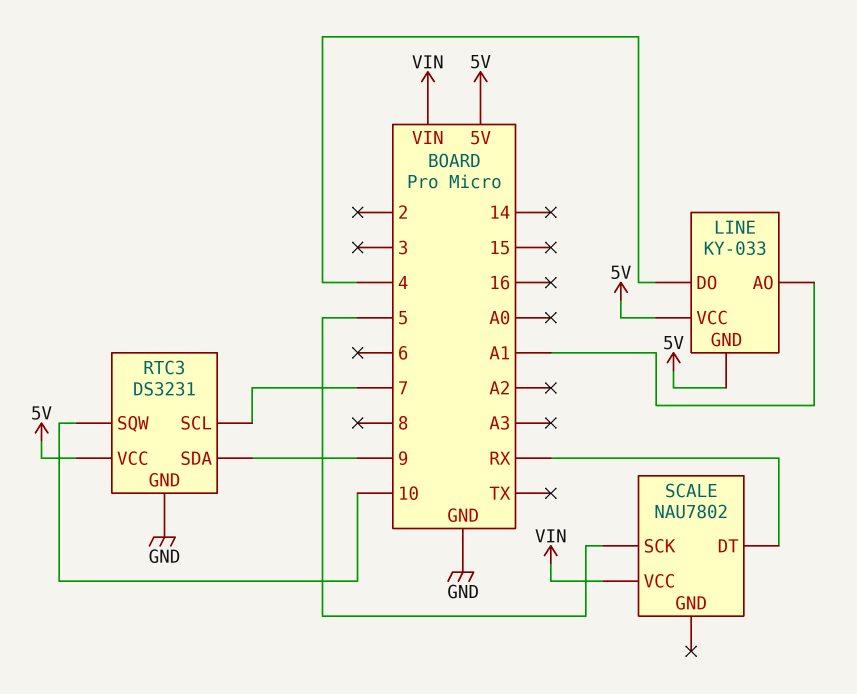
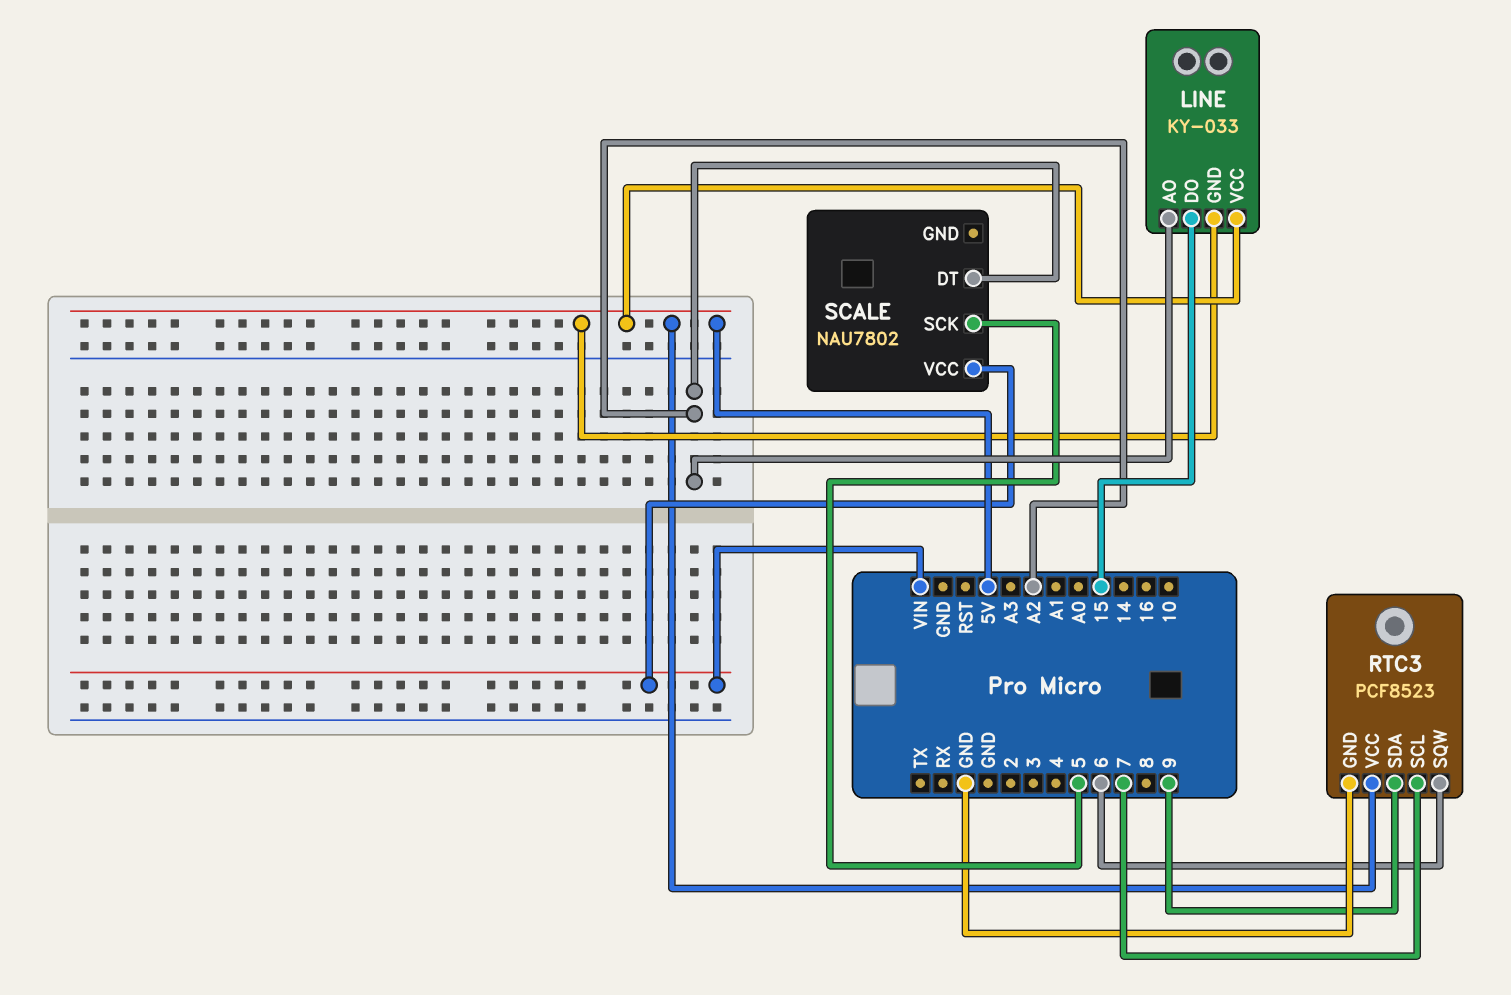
LINE pin AO: A1 -> A2
LINE pin DO: 4 -> 15
RTC3: DS3231 -> PCF8523
RTC3 pin SQW: 10 -> 6
SCALE pin DT: RX -> A2

